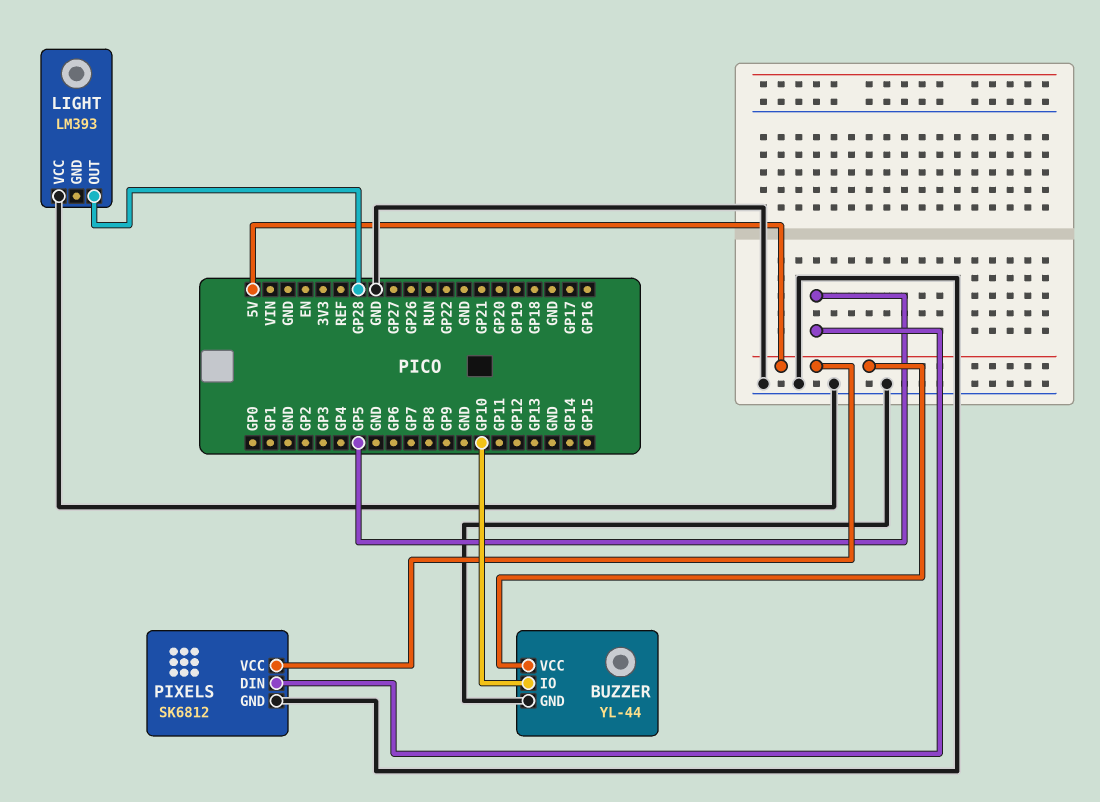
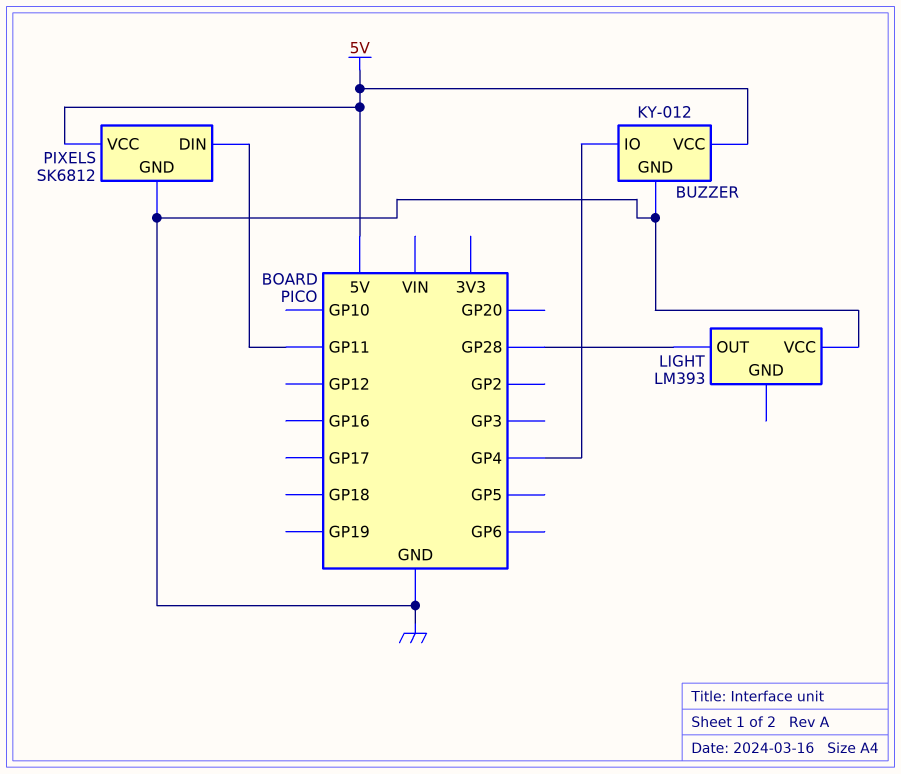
BUZZER: YL-44 -> KY-012
BUZZER pin IO: GP10 -> GP4
PIXELS pin DIN: GP5 -> GP11

